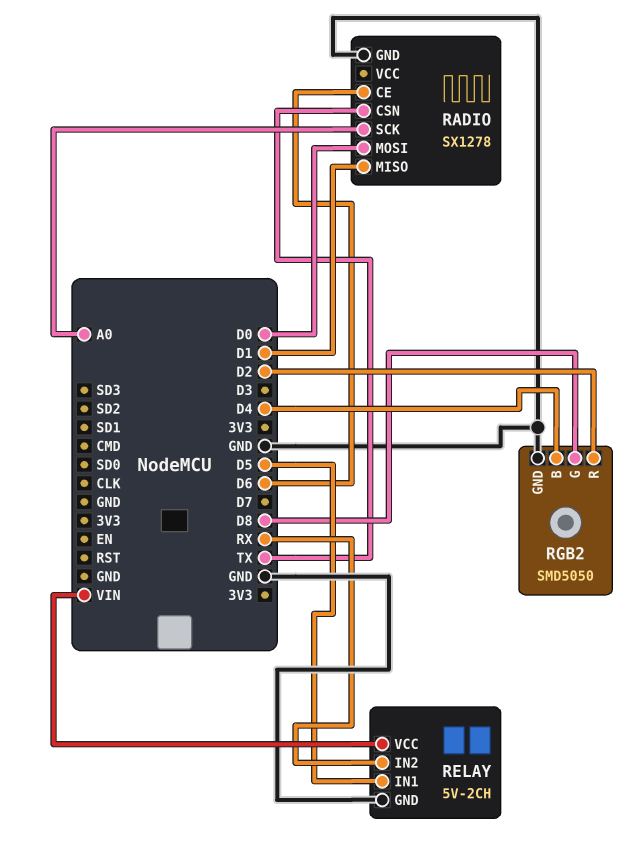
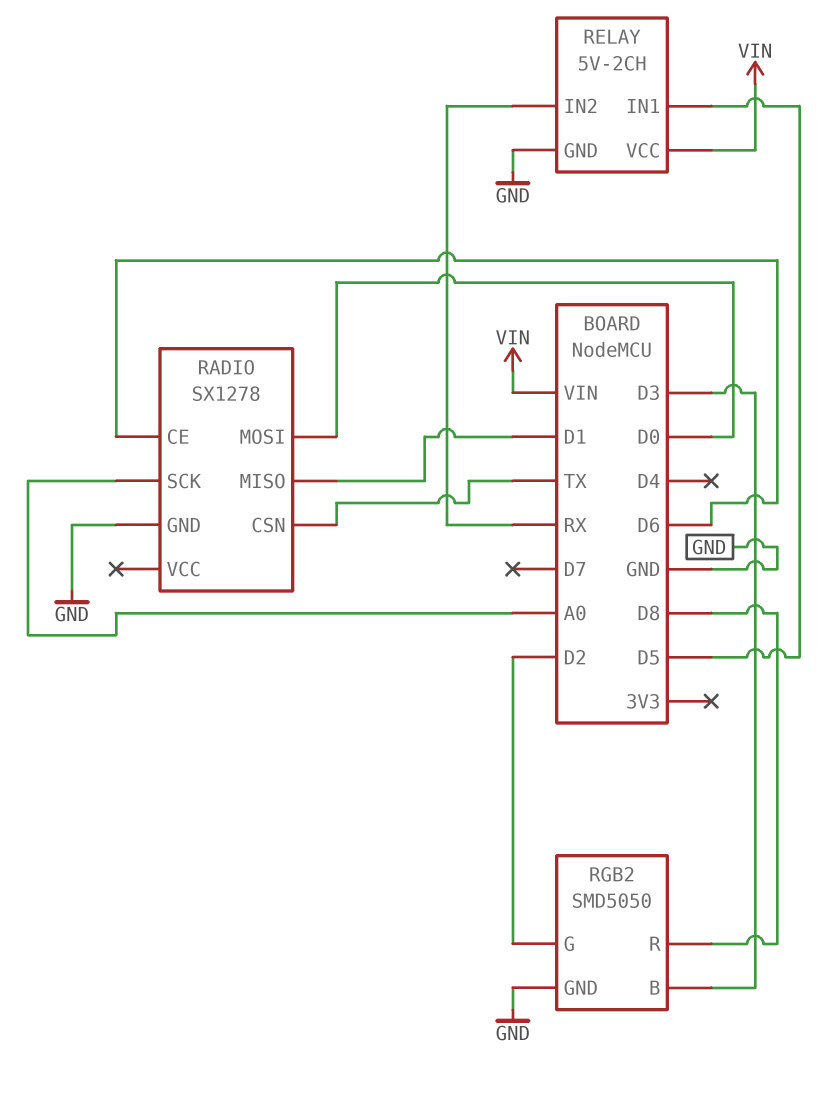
RGB2 pin B: D4 -> D3
RGB2 pin G: D8 -> D2
RGB2 pin R: D2 -> D8

